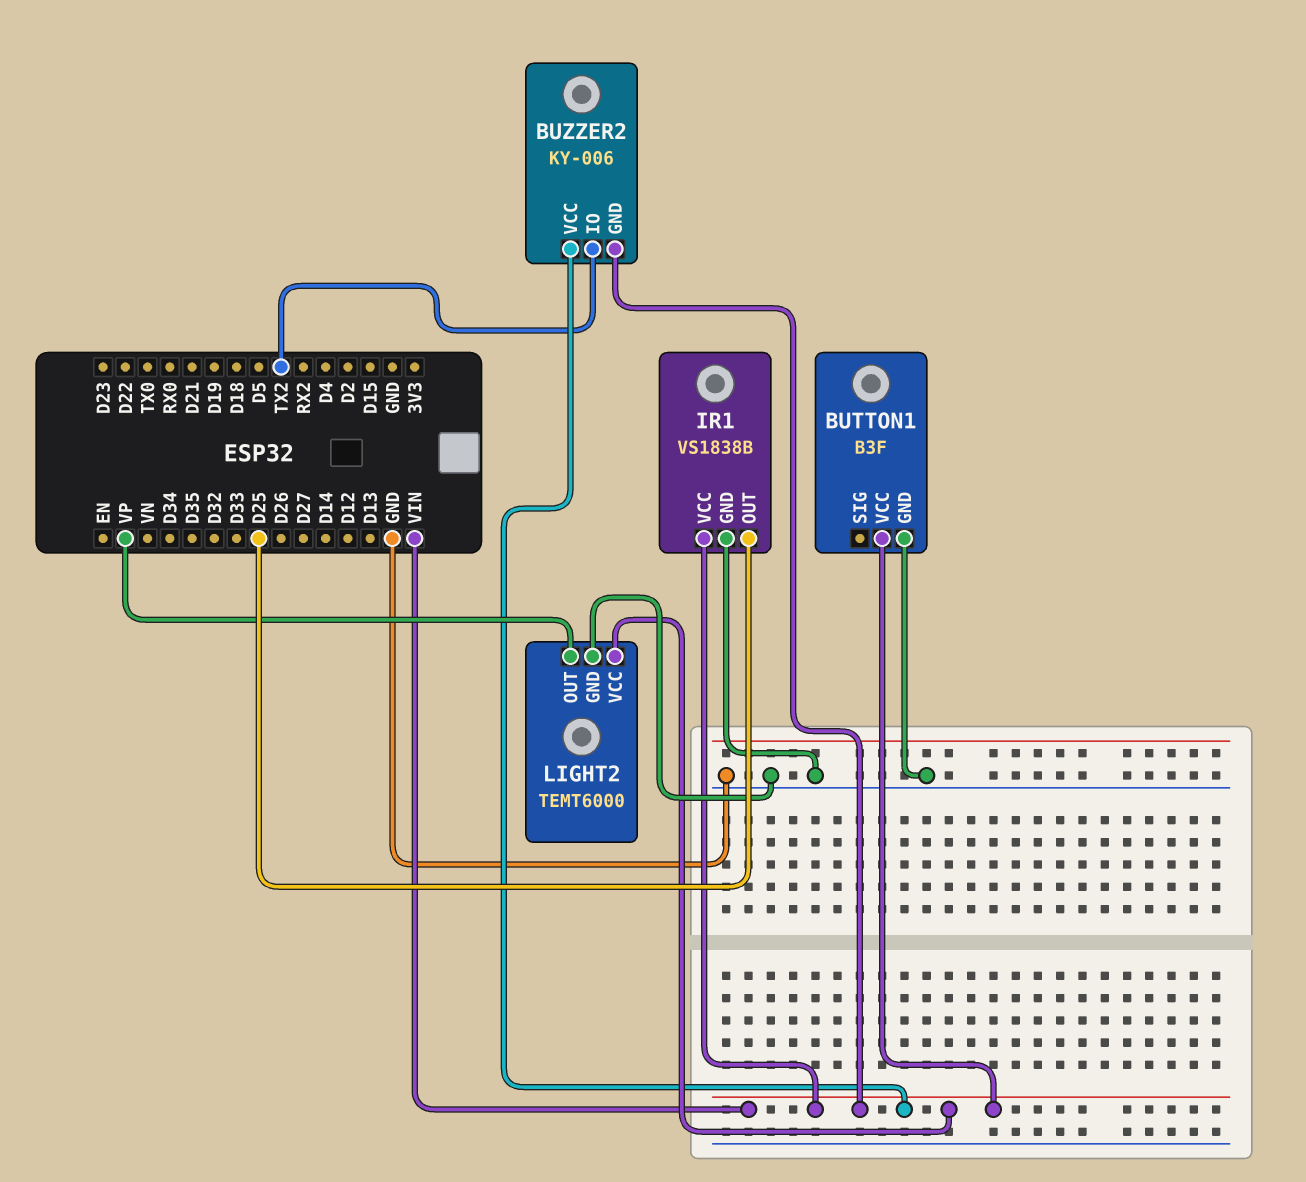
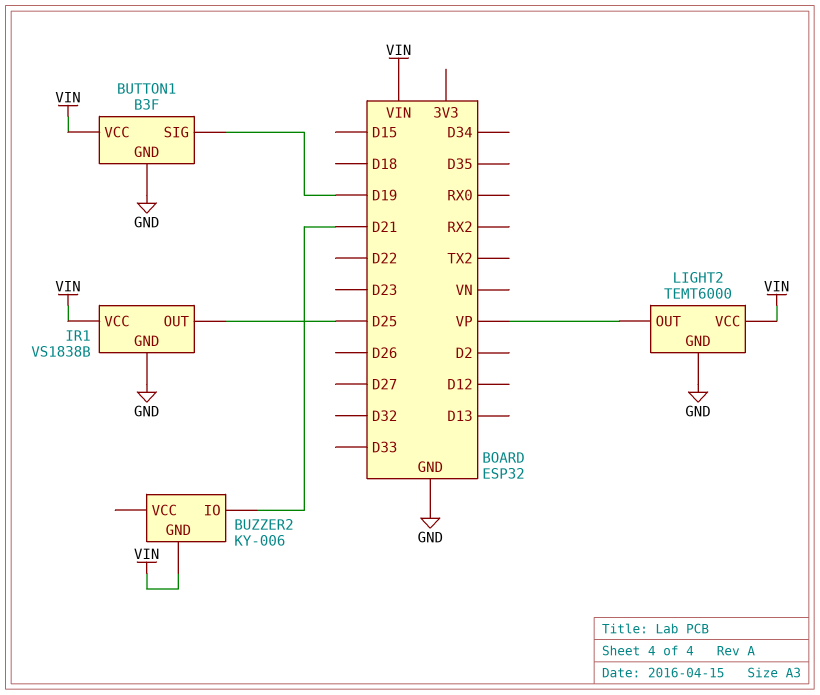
BUTTON1 pin SIG: none -> D19
BUZZER2 pin IO: TX2 -> D21
BUZZER2 pin VCC: VIN -> none

